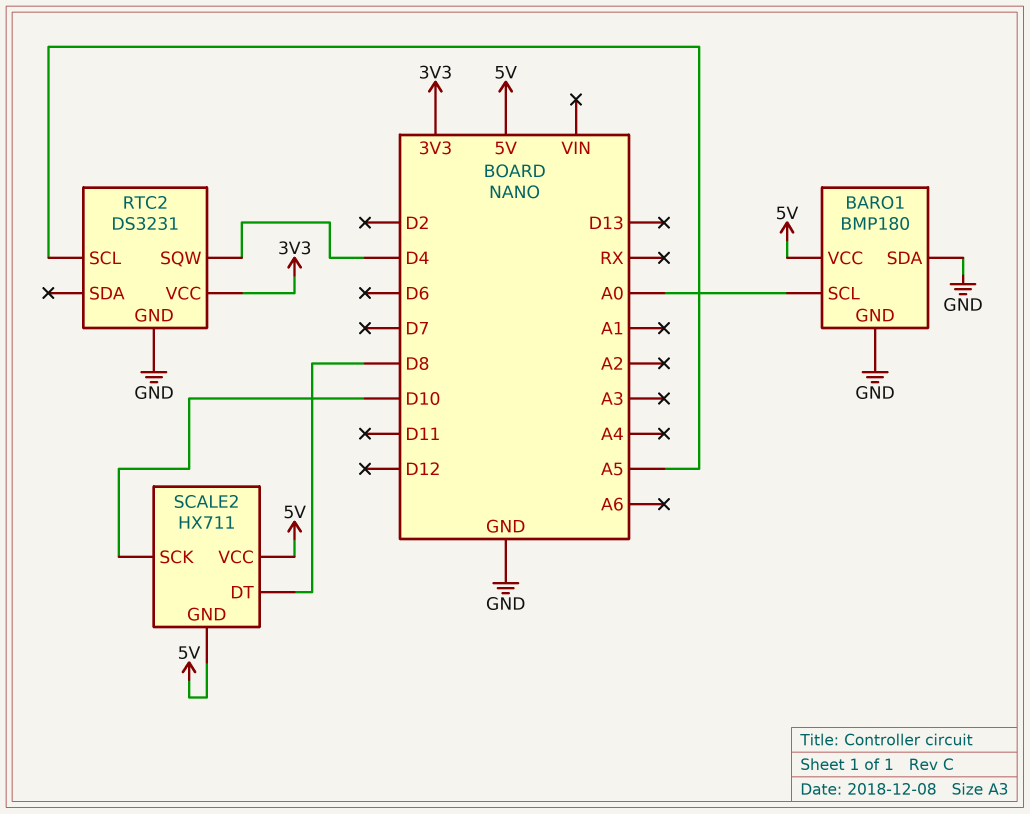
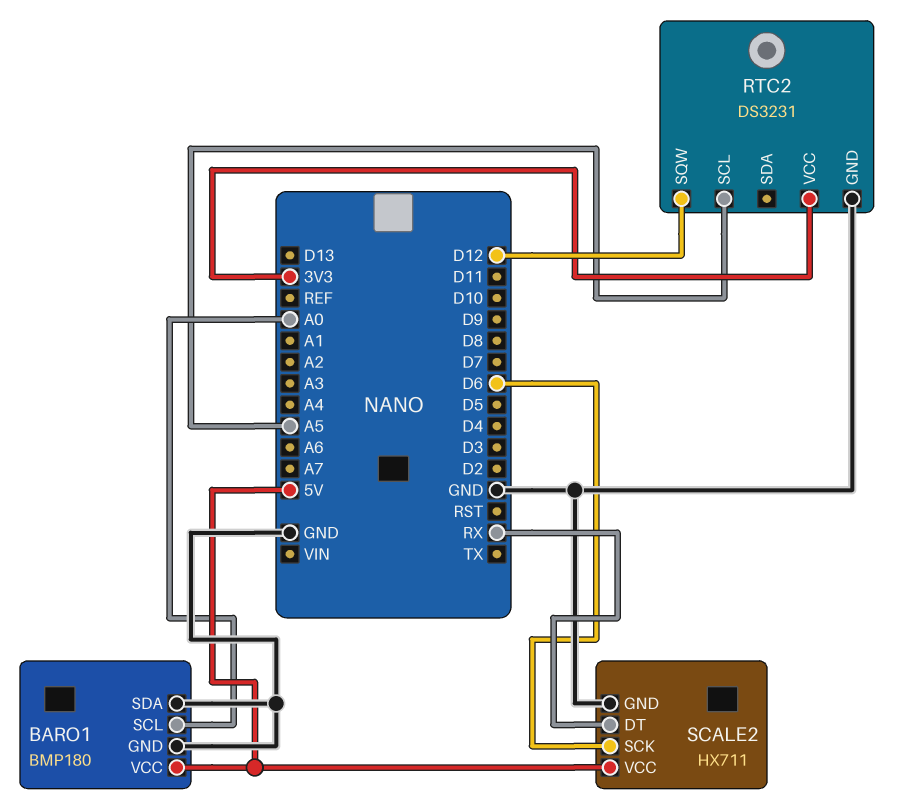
RTC2 pin SQW: D4 -> D12
SCALE2 pin DT: D8 -> RX
SCALE2 pin GND: 5V -> GND
SCALE2 pin SCK: D10 -> D6

